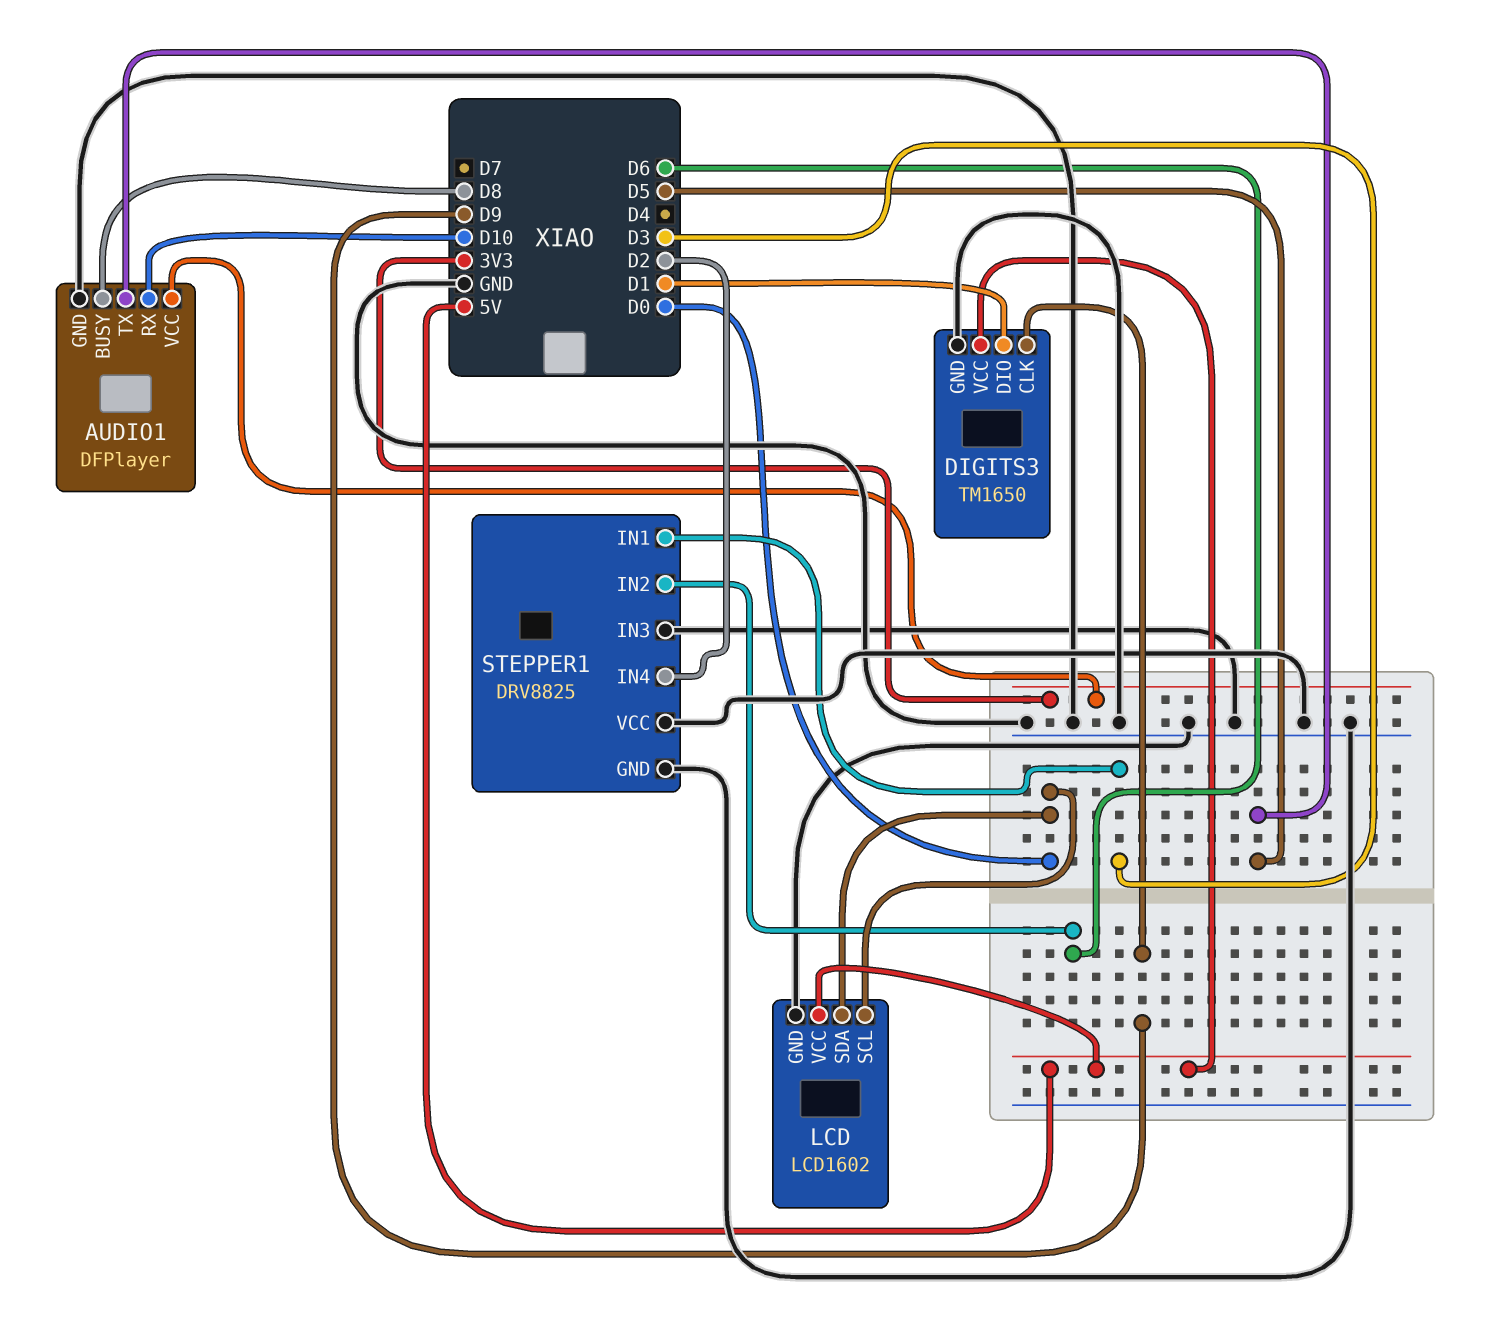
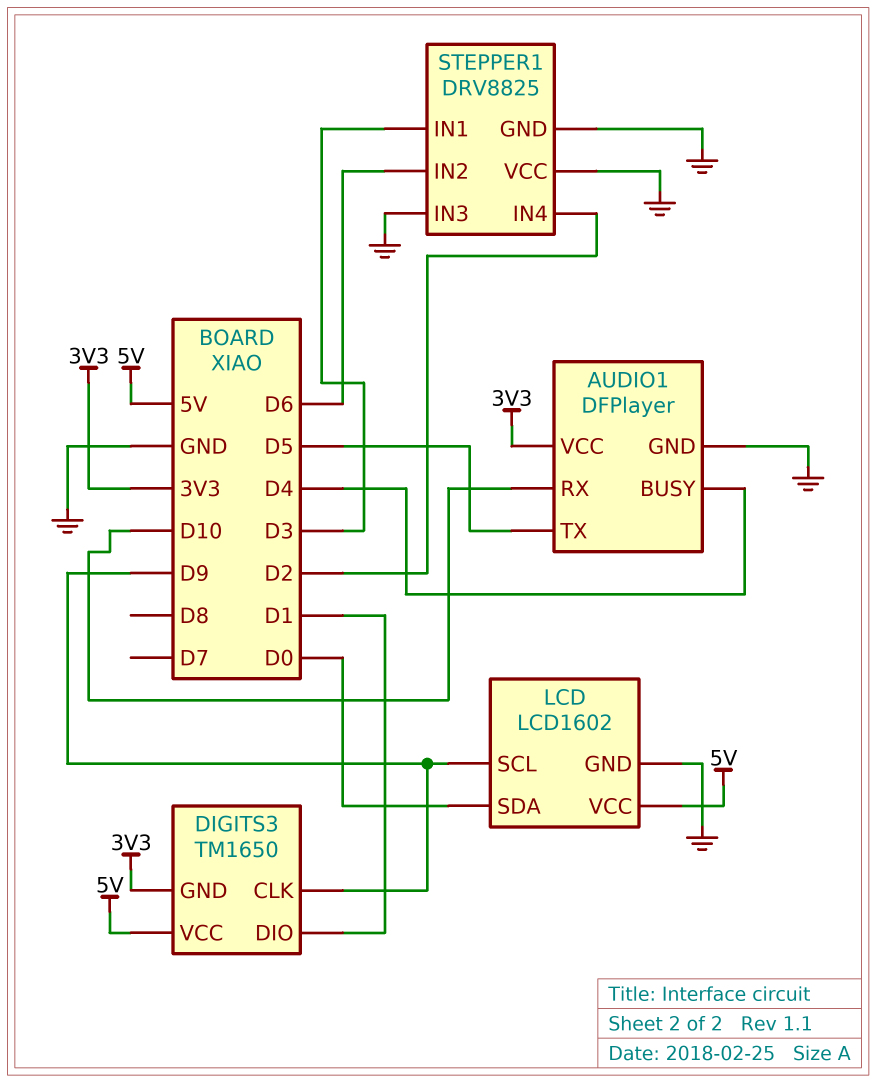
AUDIO1 pin BUSY: D8 -> D4
DIGITS3 pin GND: GND -> 3V3
LCD pin SCL: D0 -> D9

